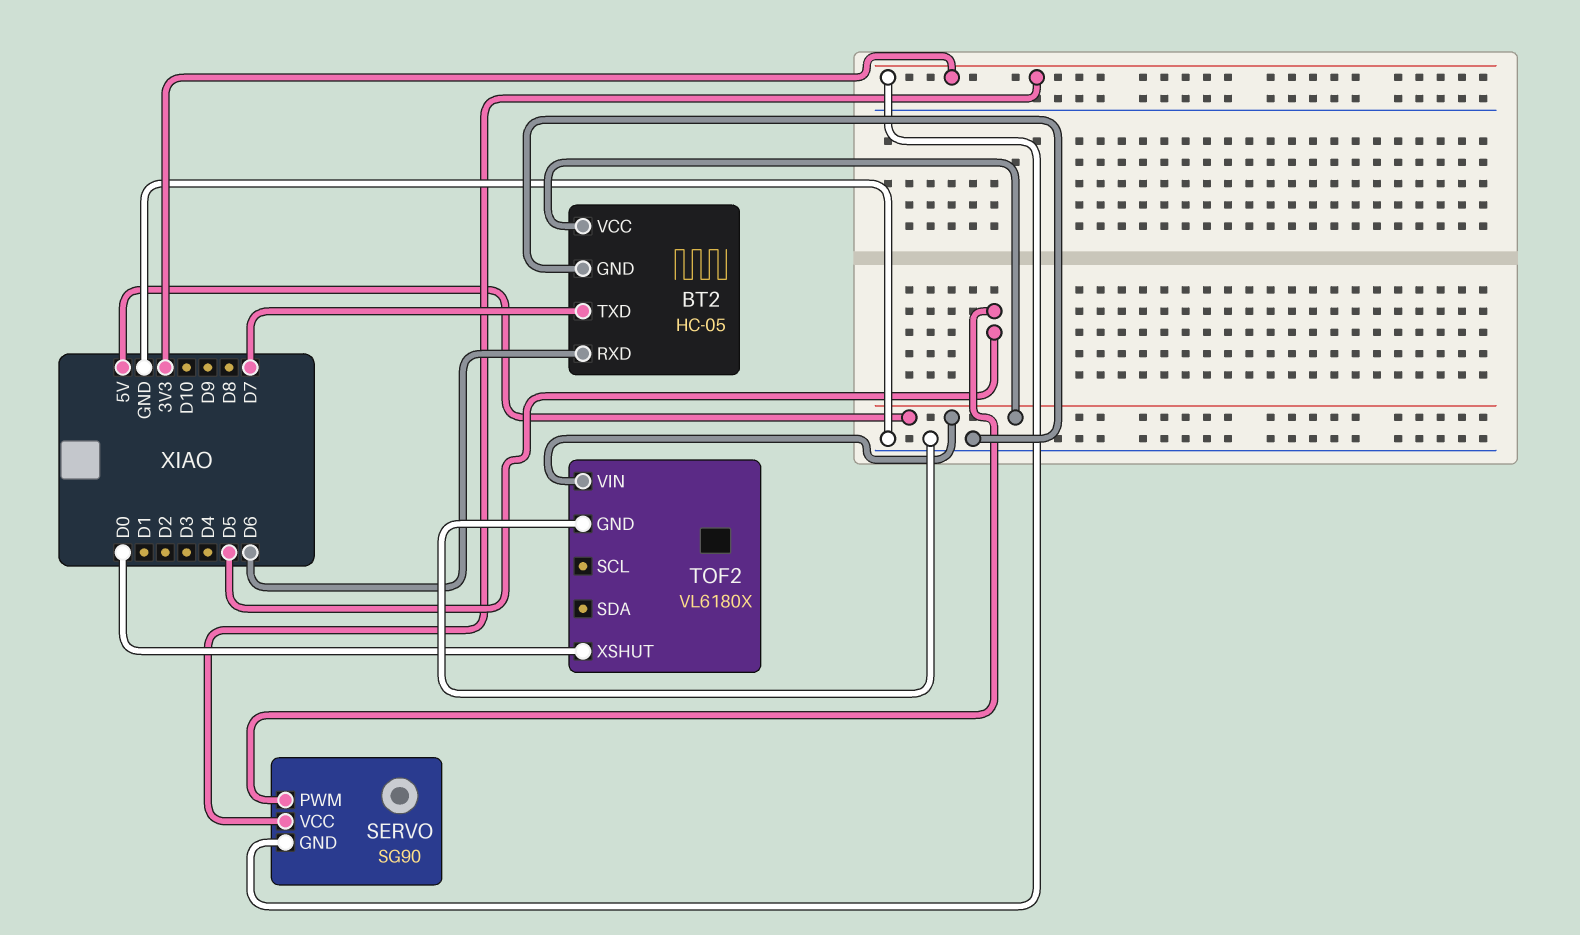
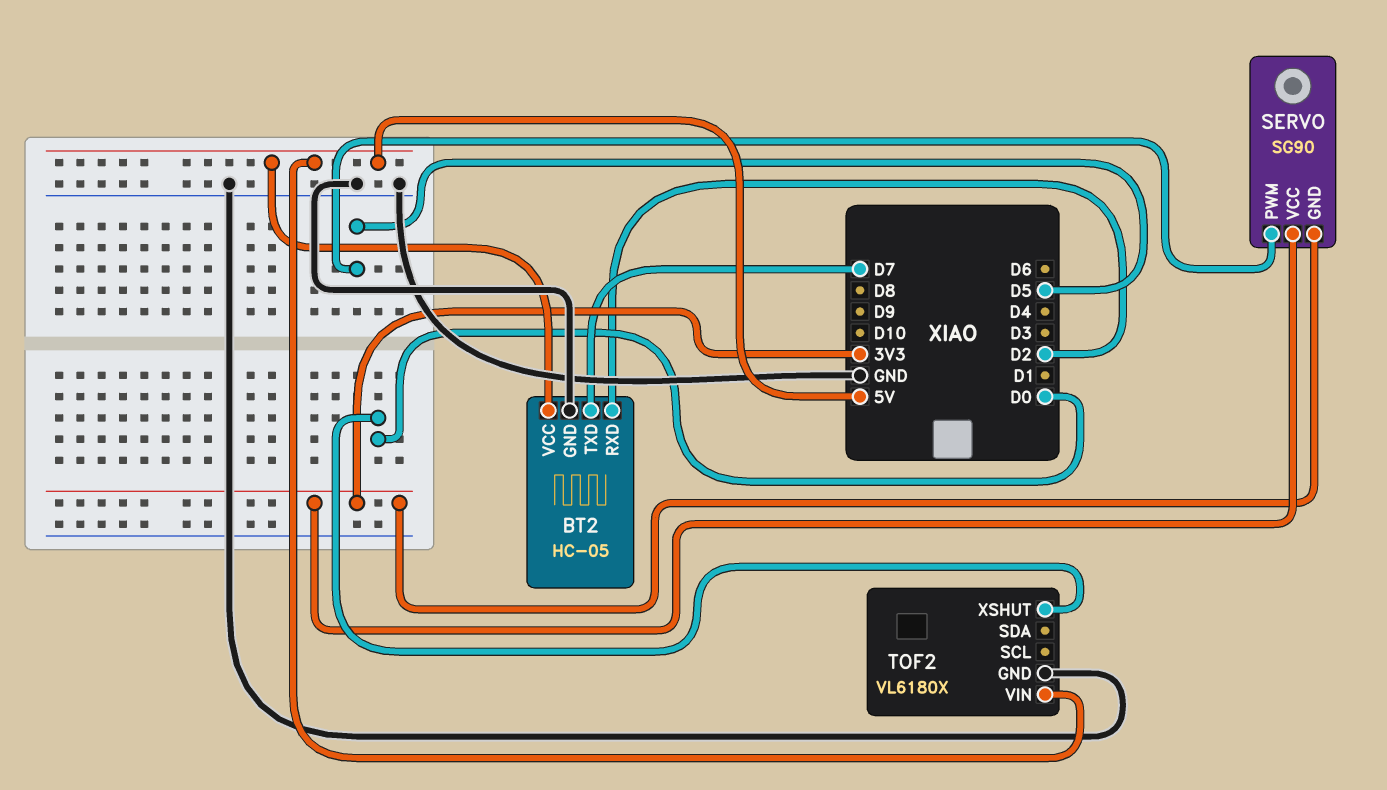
BT2 pin RXD: D6 -> D2

